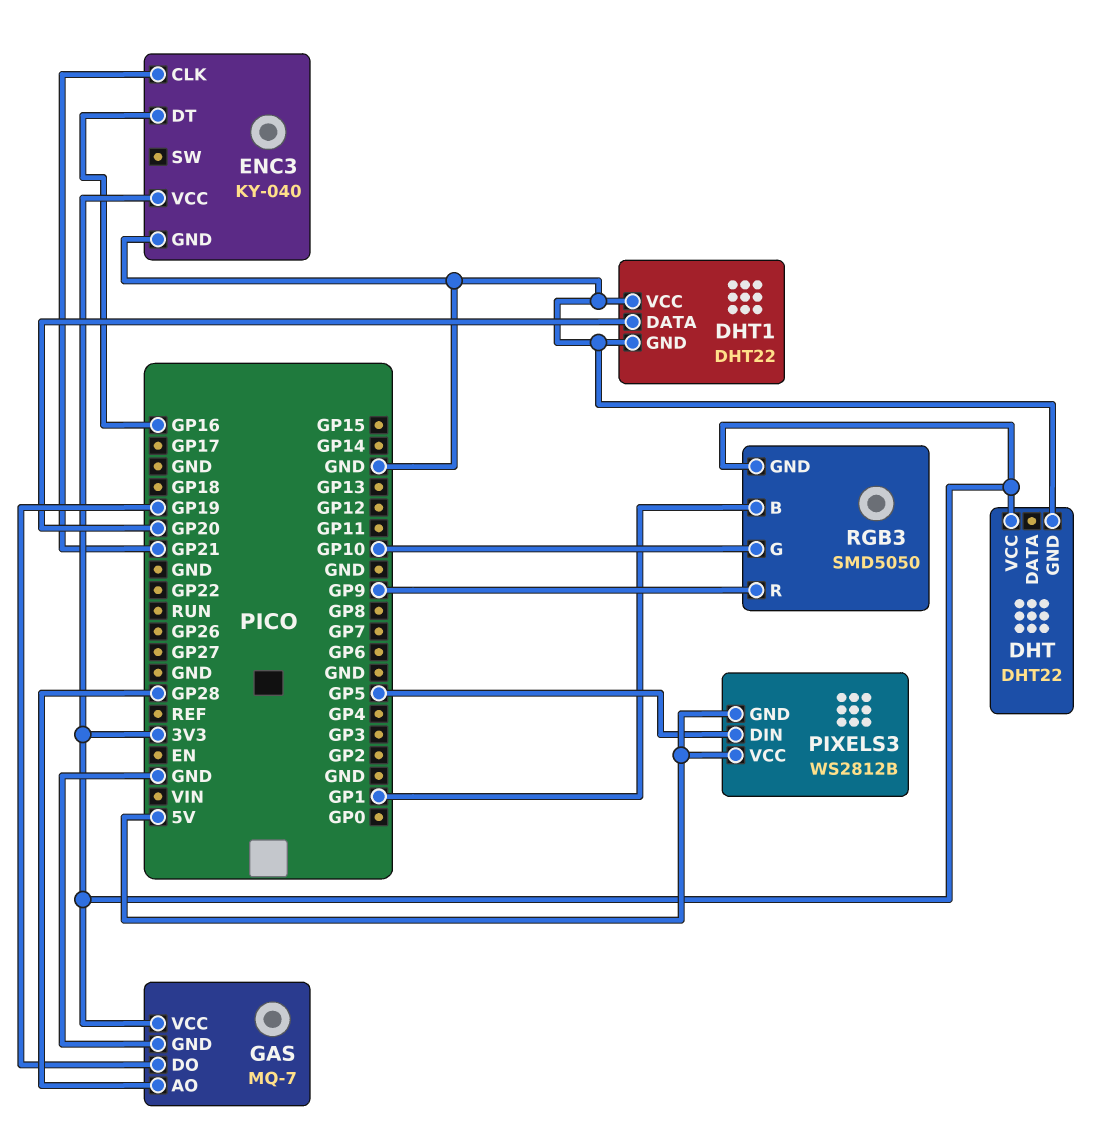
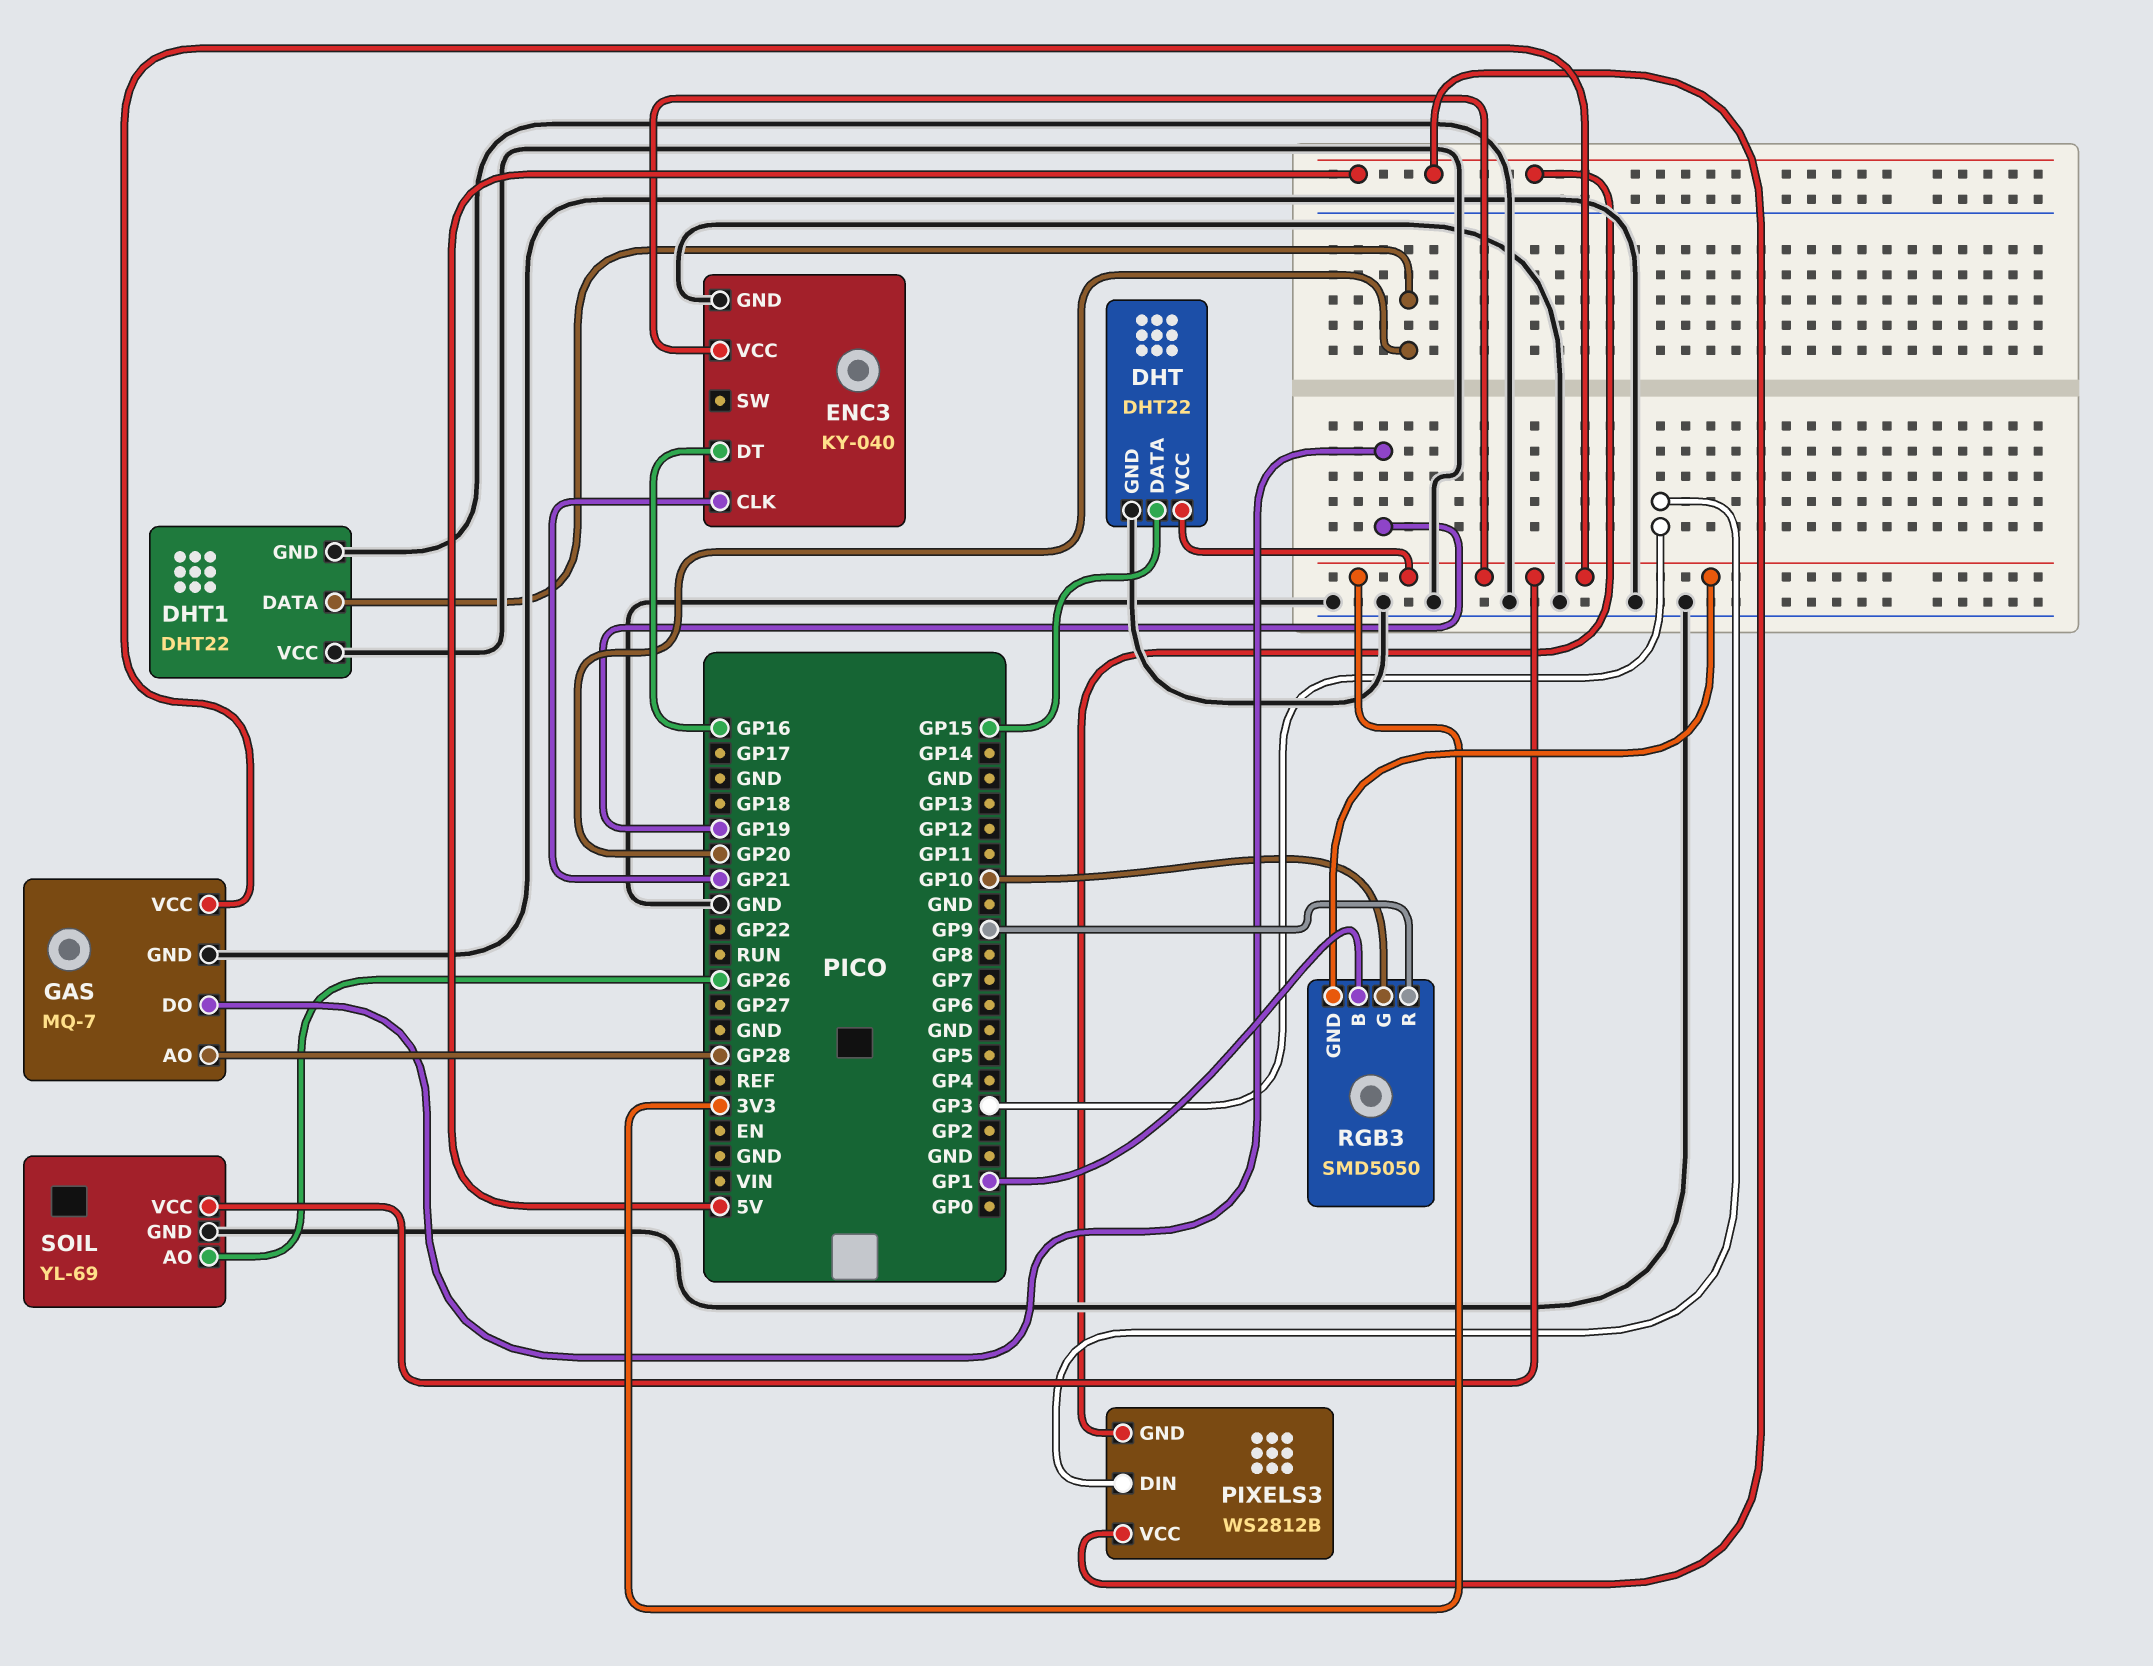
DHT pin DATA: none -> GP15
PIXELS3 pin DIN: GP5 -> GP3
SOIL: none -> YL-69
SOIL pin AO: none -> GP26
SOIL pin GND: none -> GND
SOIL pin VCC: none -> 3V3

